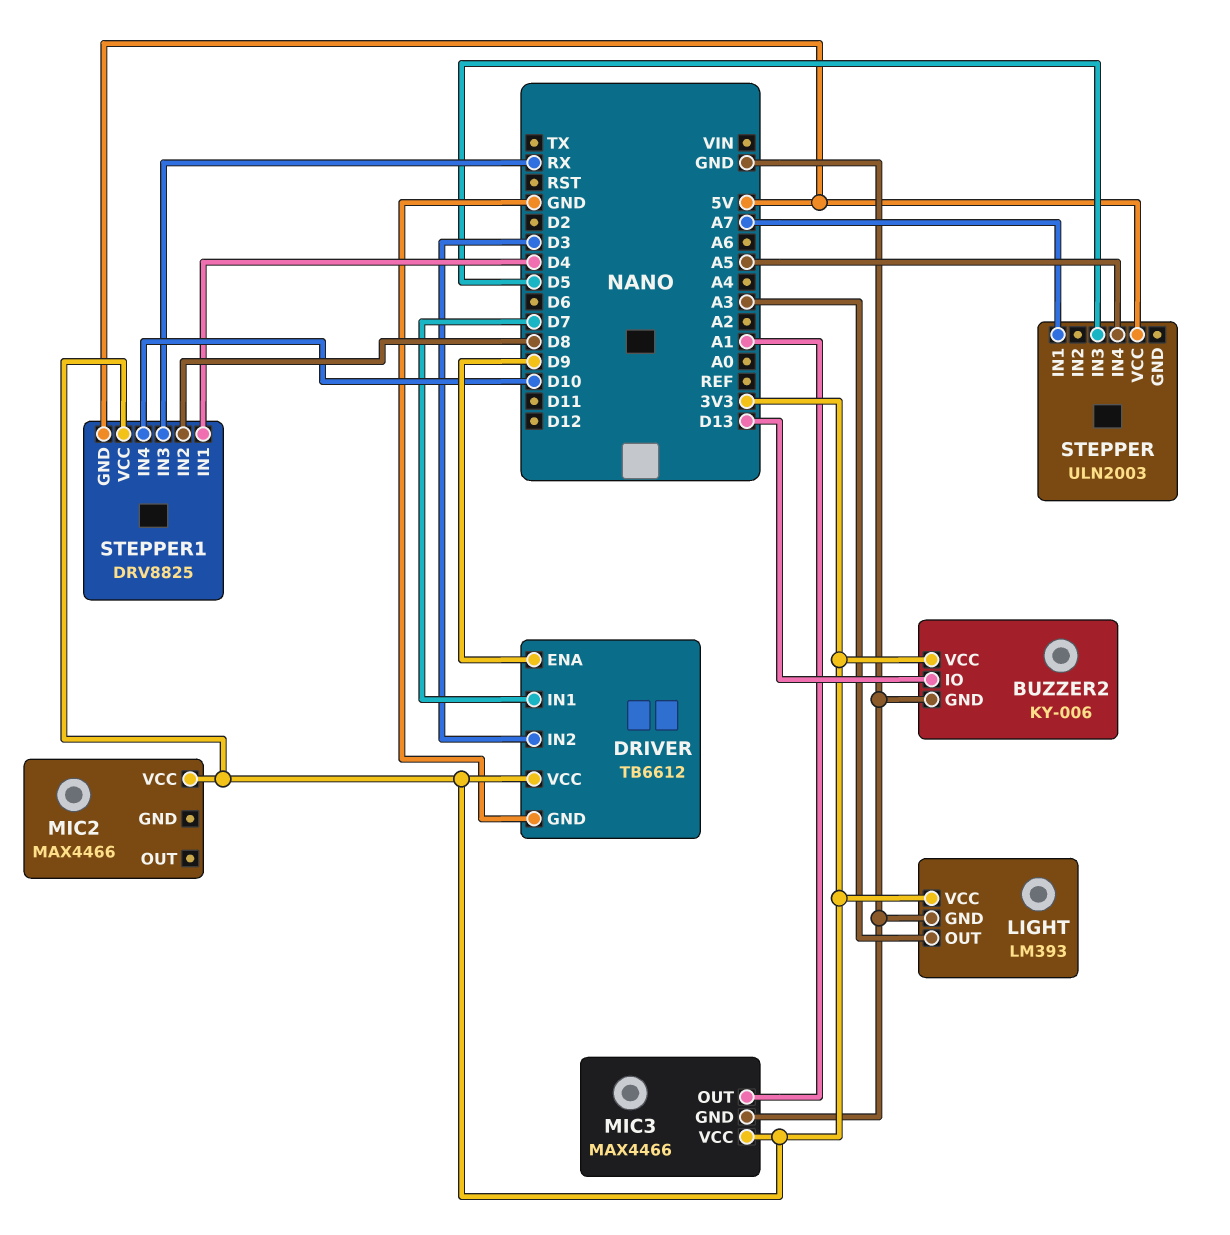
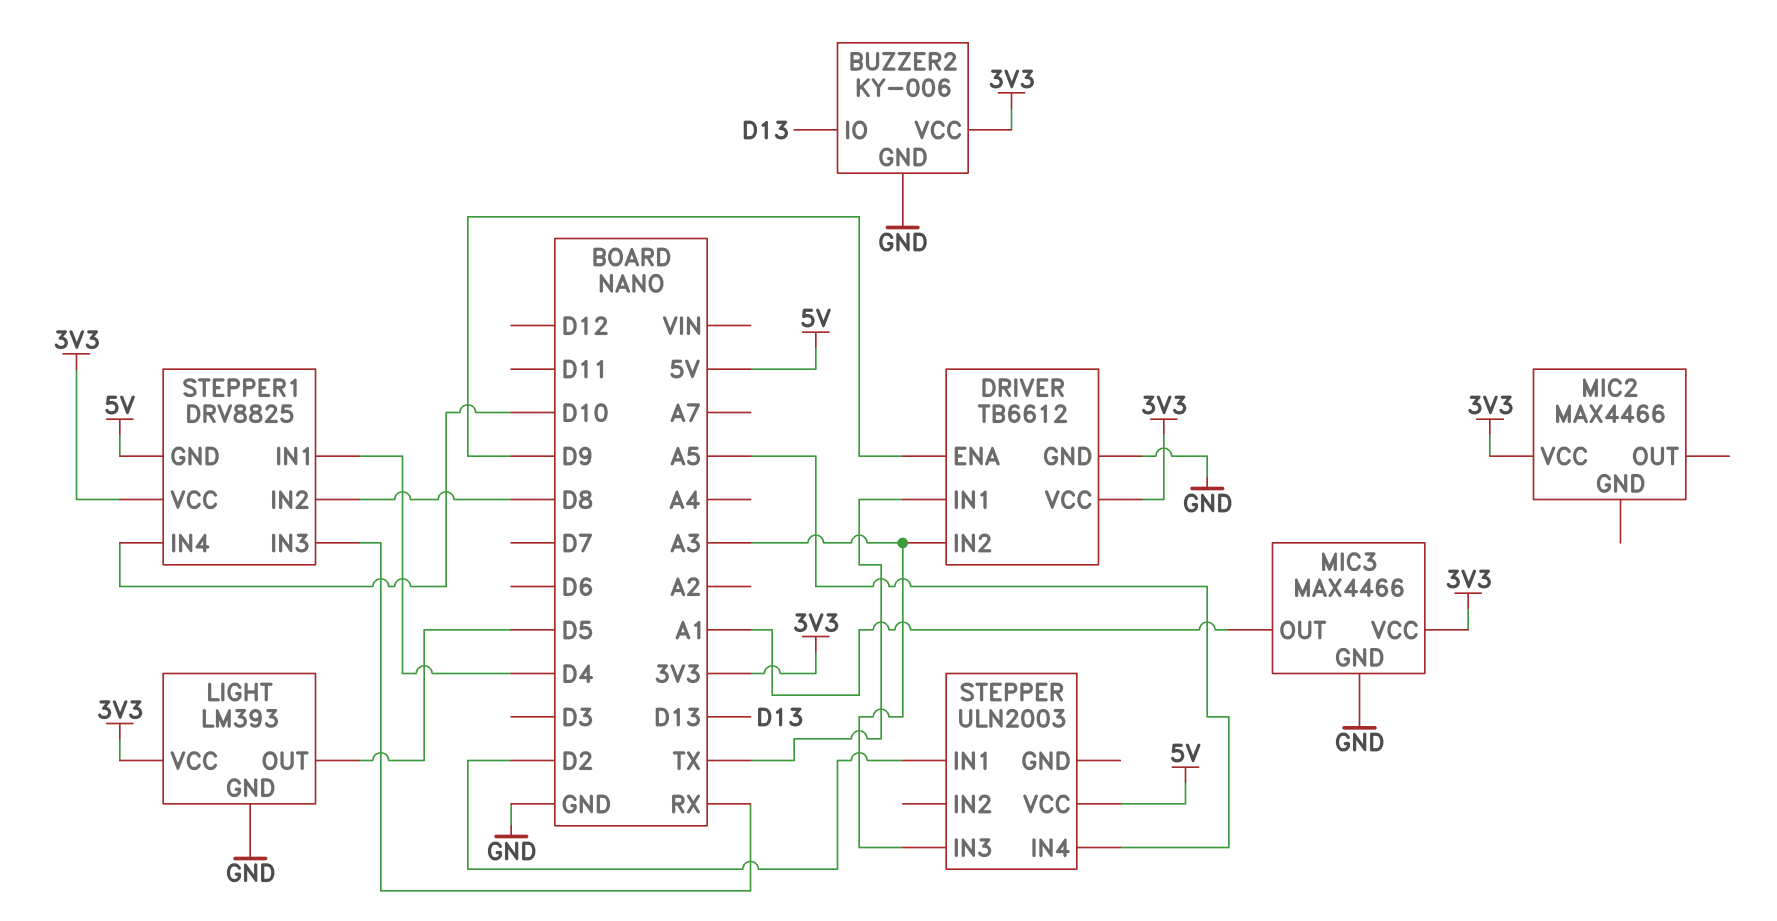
DRIVER pin IN1: D7 -> TX
DRIVER pin IN2: D3 -> A3
LIGHT pin OUT: A3 -> D5
STEPPER pin IN1: A7 -> D2
STEPPER pin IN3: D5 -> A3

